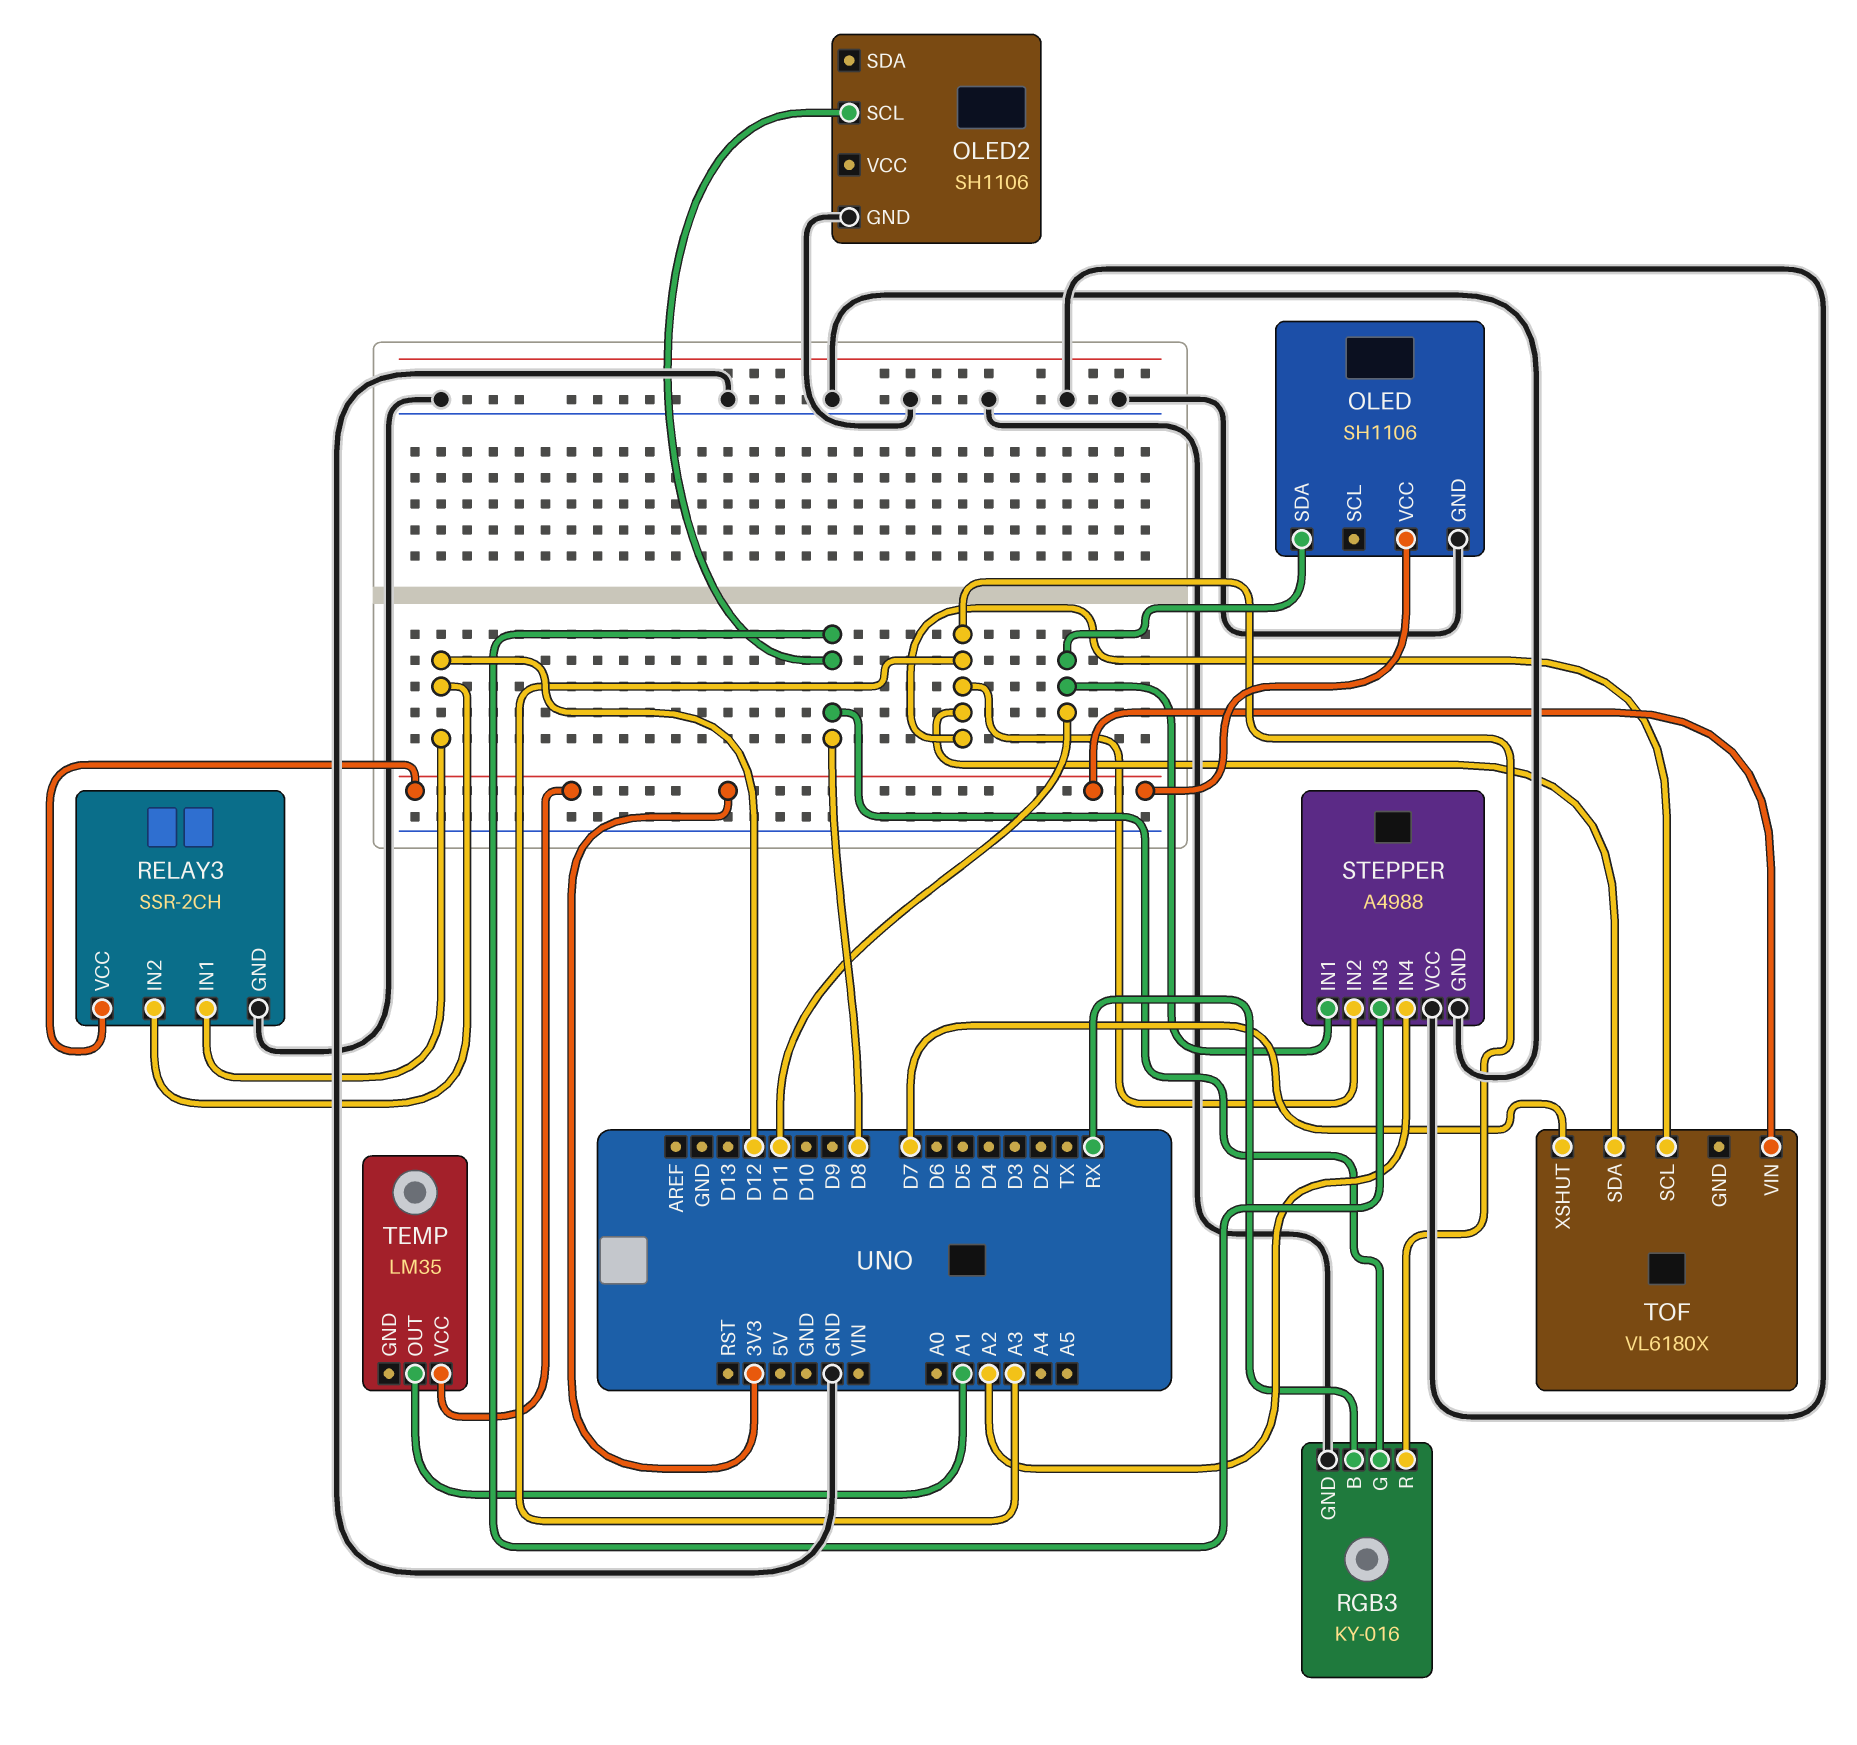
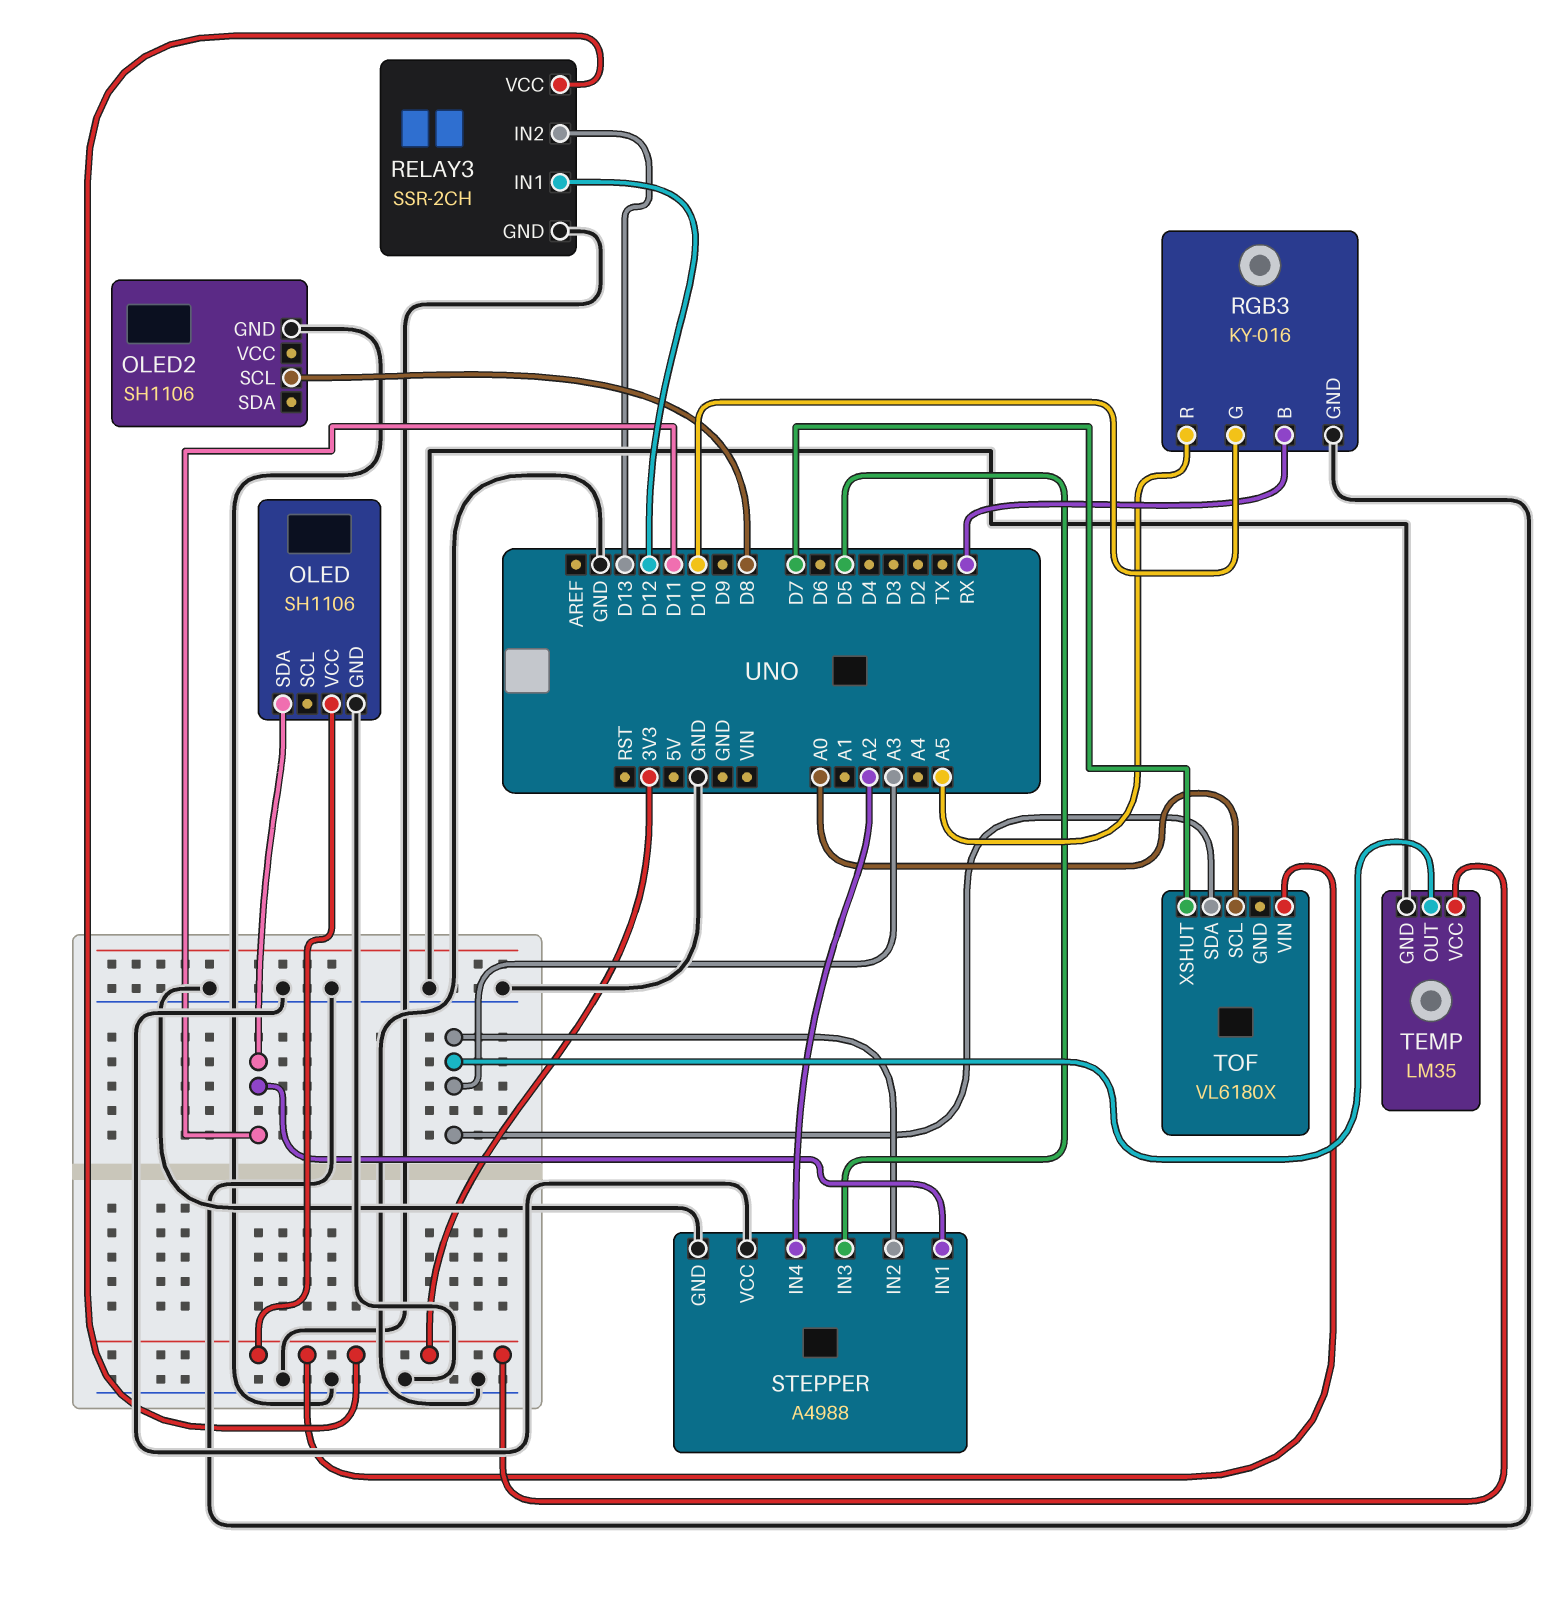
RELAY3 pin IN2: D12 -> D13
RGB3 pin G: D8 -> D10
RGB3 pin R: A3 -> A5
STEPPER pin IN3: D8 -> D5
TEMP pin GND: none -> GND
TEMP pin OUT: A1 -> A3
TOF pin SCL: A3 -> A0

